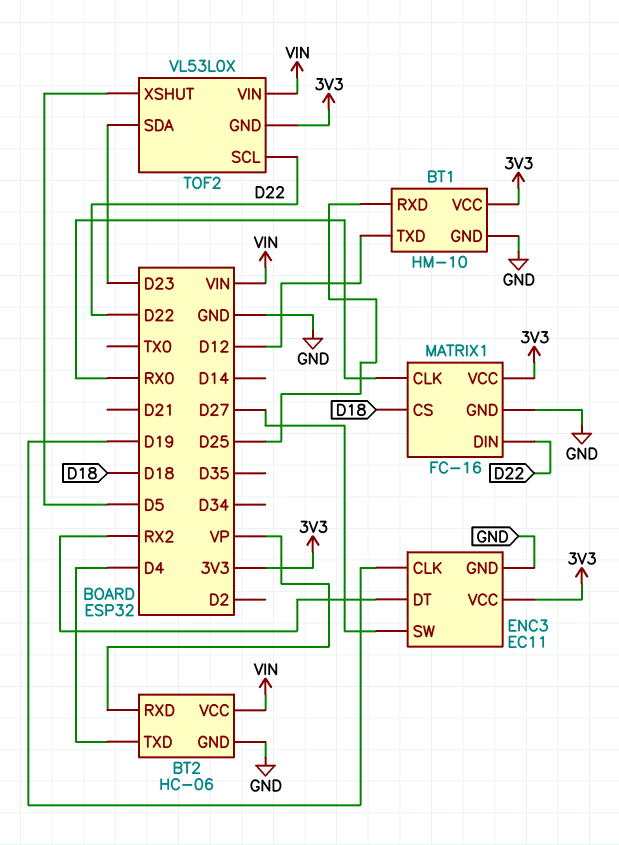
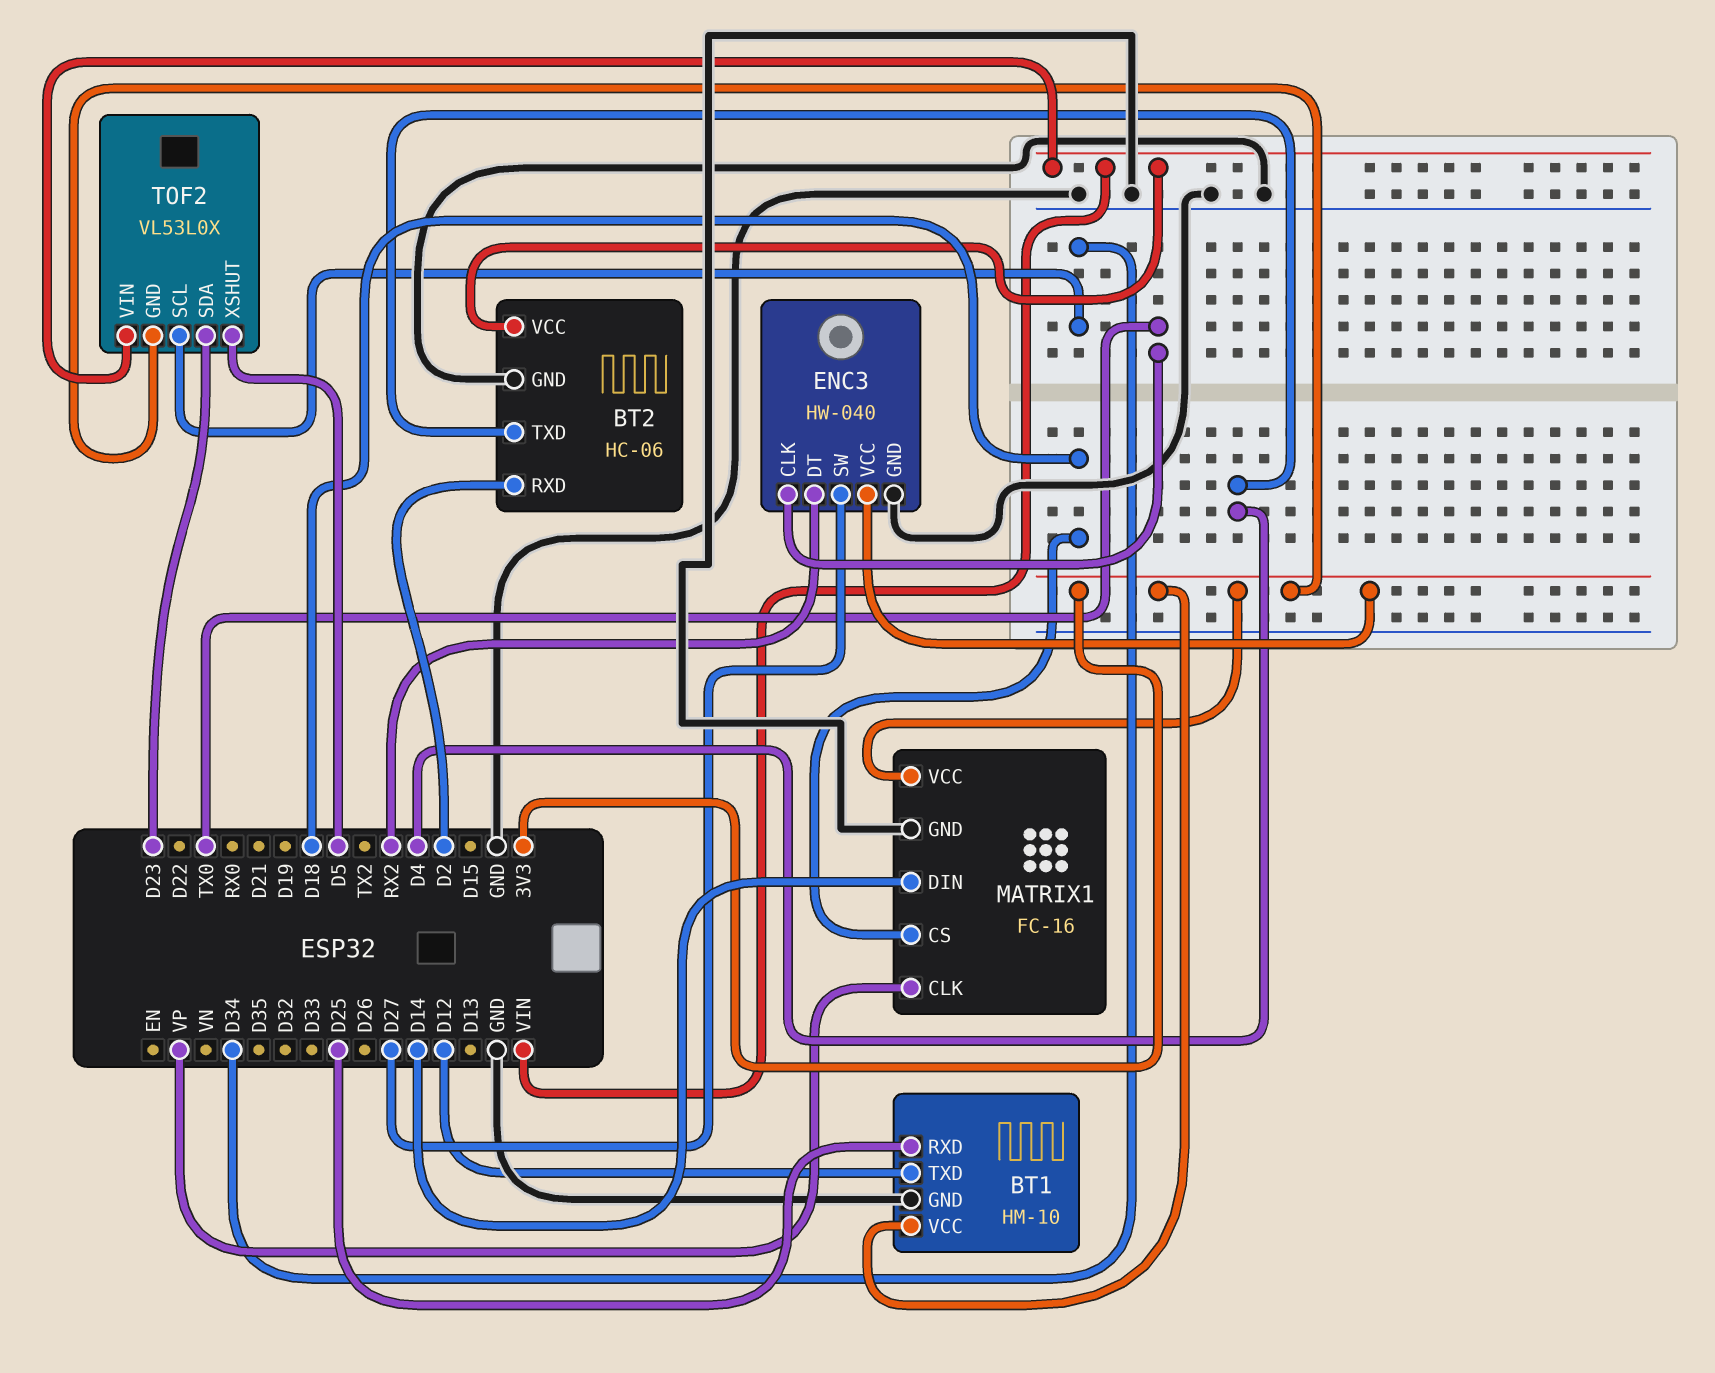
BT2 pin RXD: VP -> D2
ENC3: EC11 -> HW-040
ENC3 pin CLK: D19 -> TX0
MATRIX1 pin CLK: RX0 -> VP
MATRIX1 pin DIN: D22 -> D14
TOF2 pin SCL: D22 -> D34

